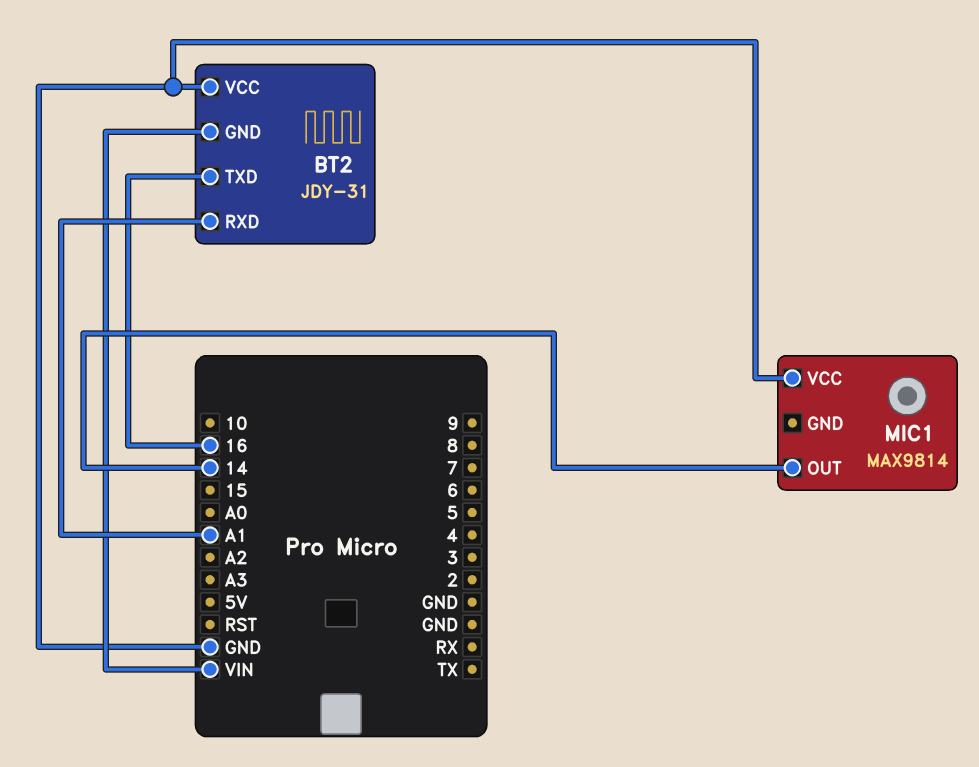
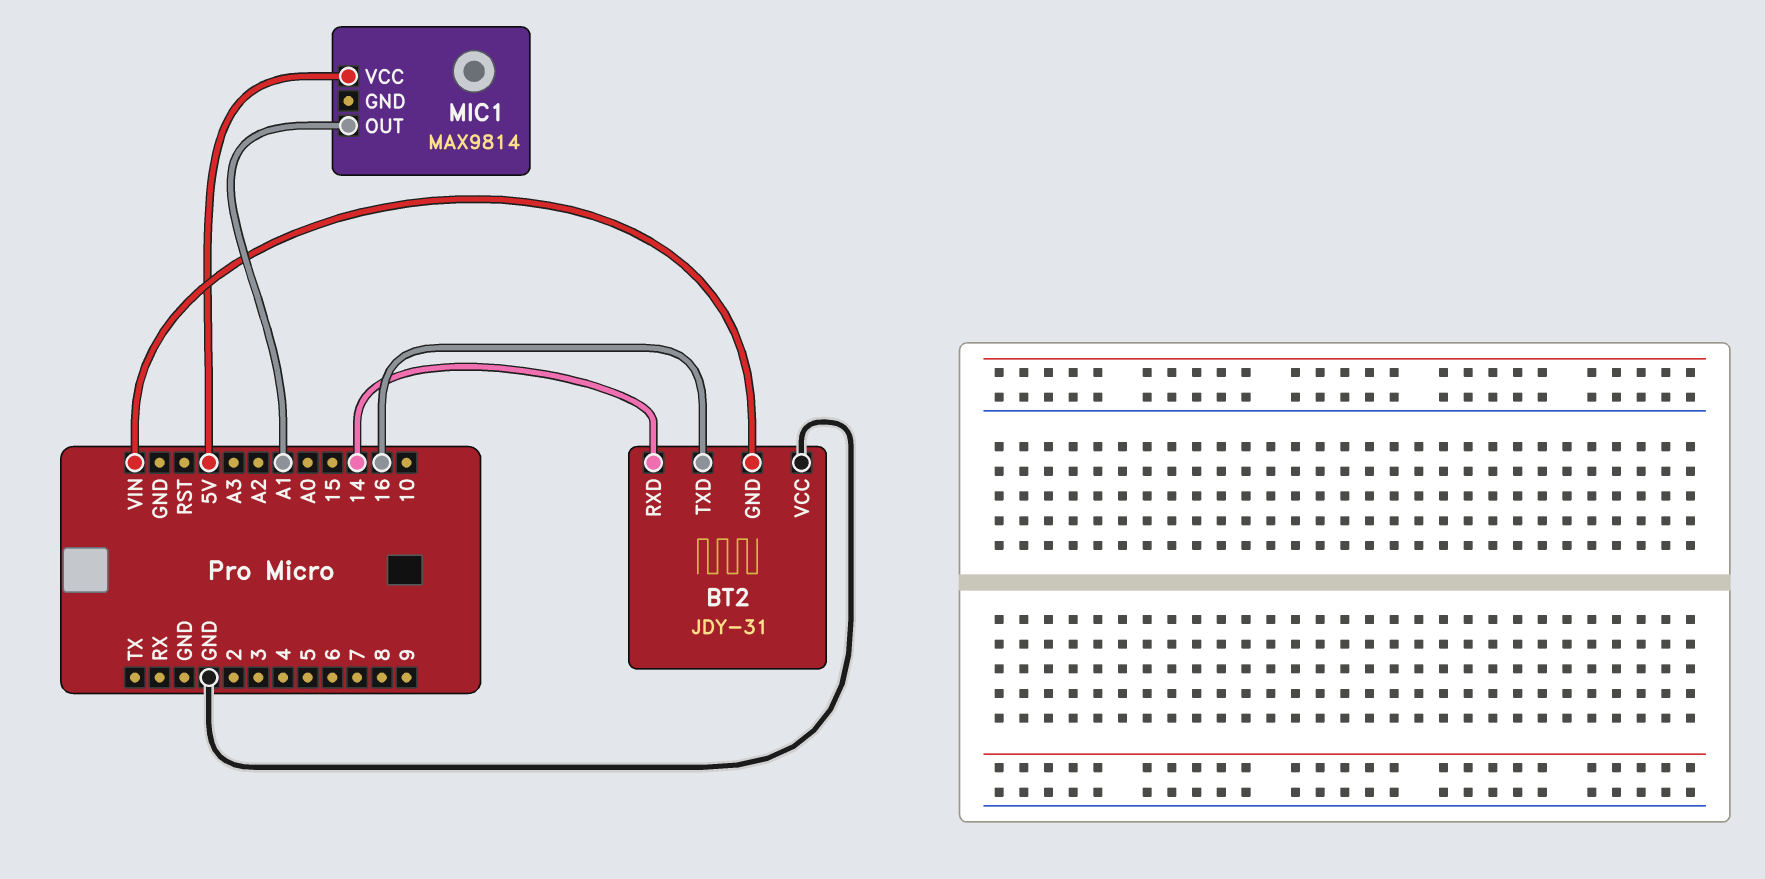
BT2 pin RXD: A1 -> 14
MIC1 pin OUT: 14 -> A1
MIC1 pin VCC: GND -> 5V

